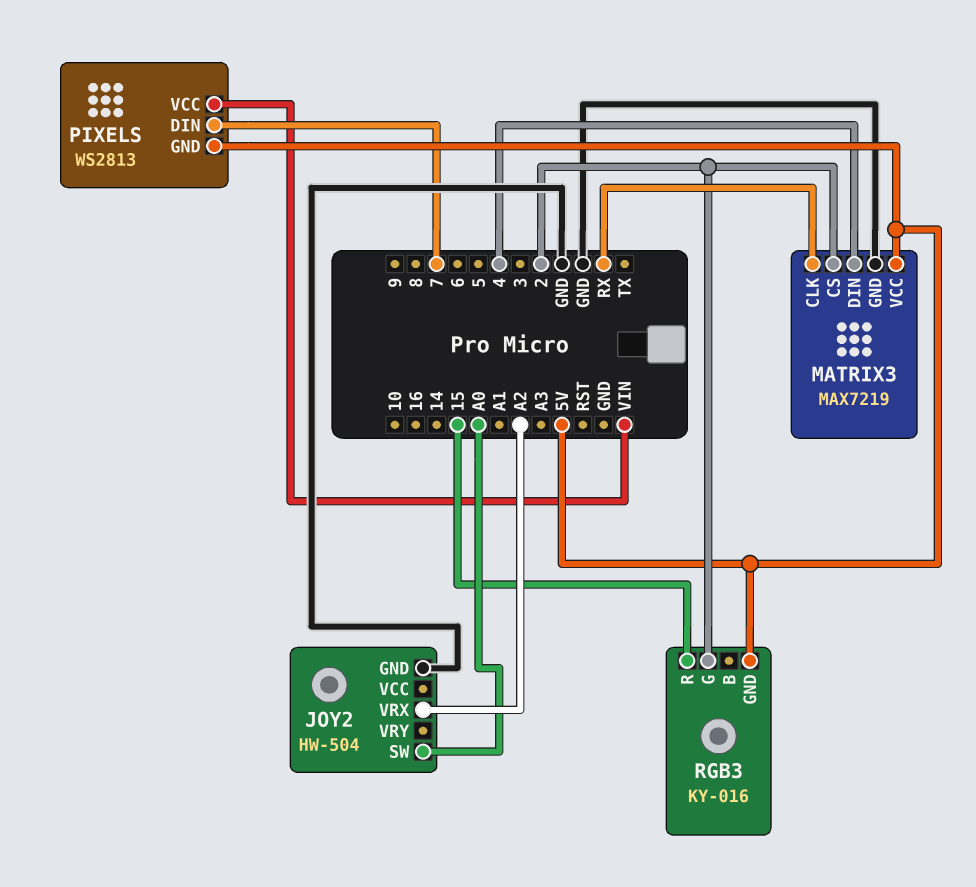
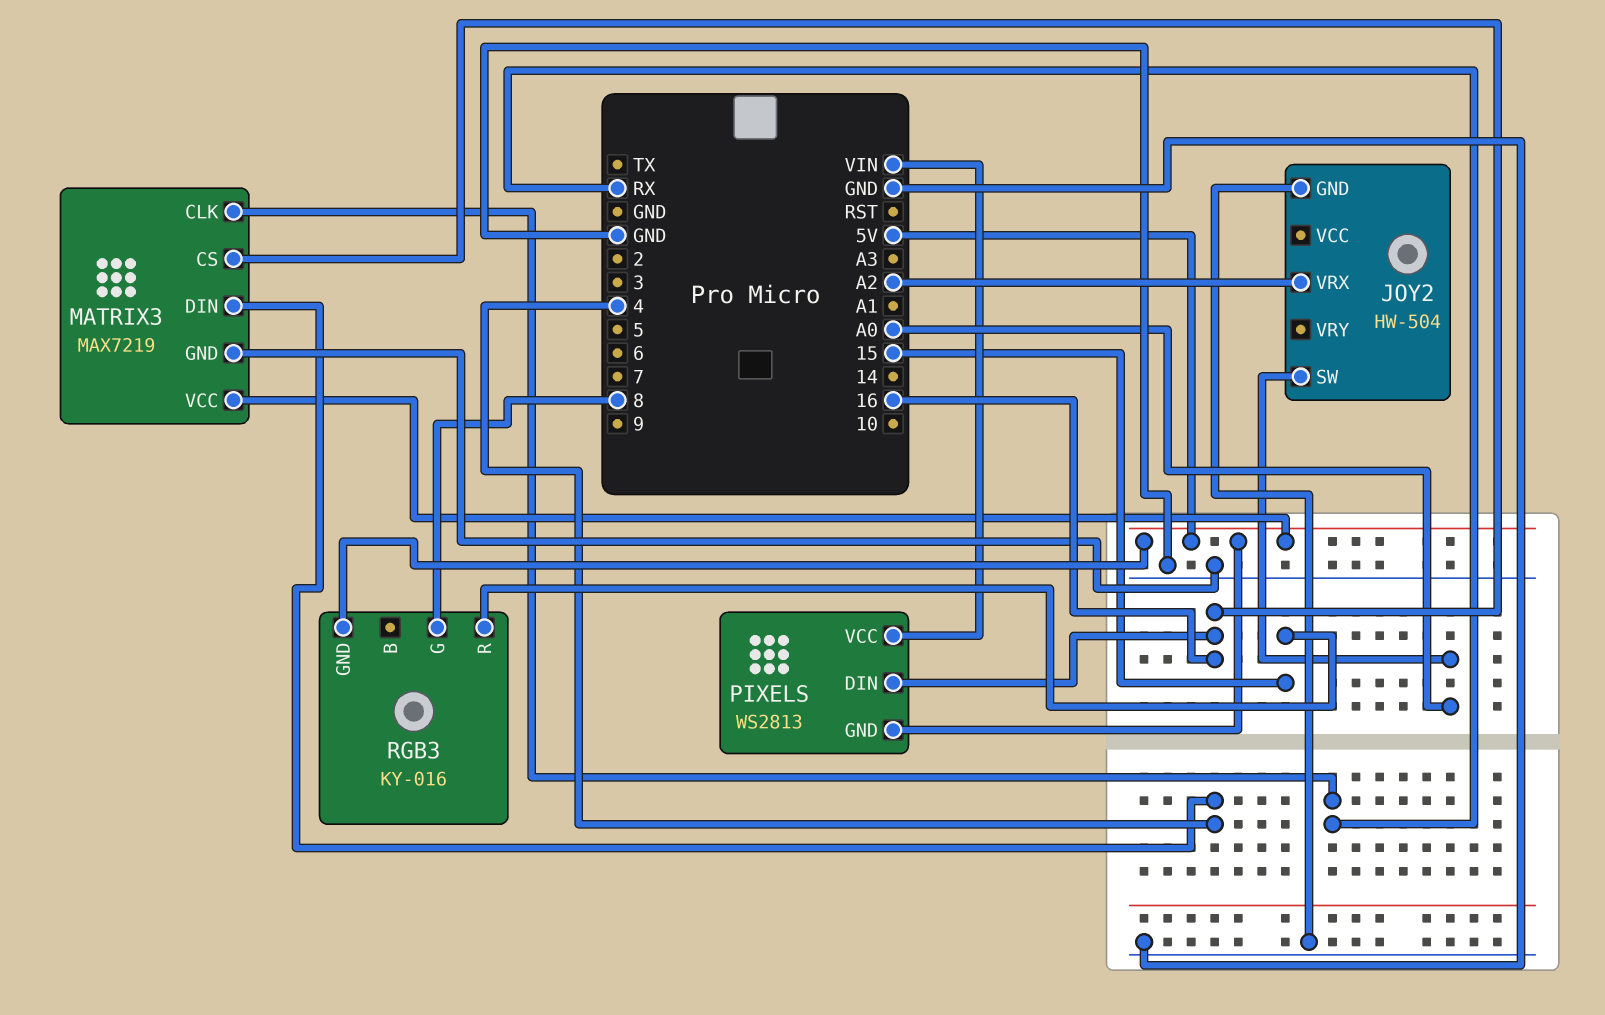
MATRIX3 pin CS: 2 -> 16
PIXELS pin DIN: 7 -> 16
RGB3 pin G: 2 -> 8

